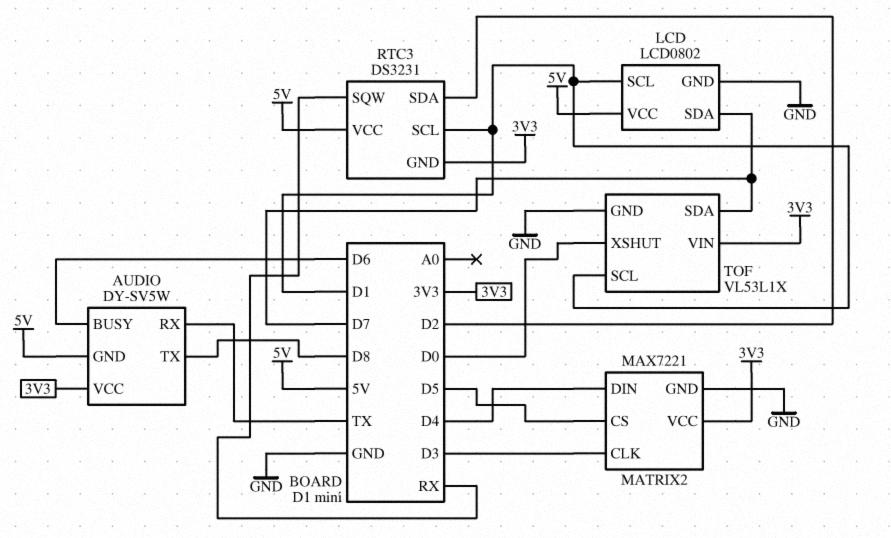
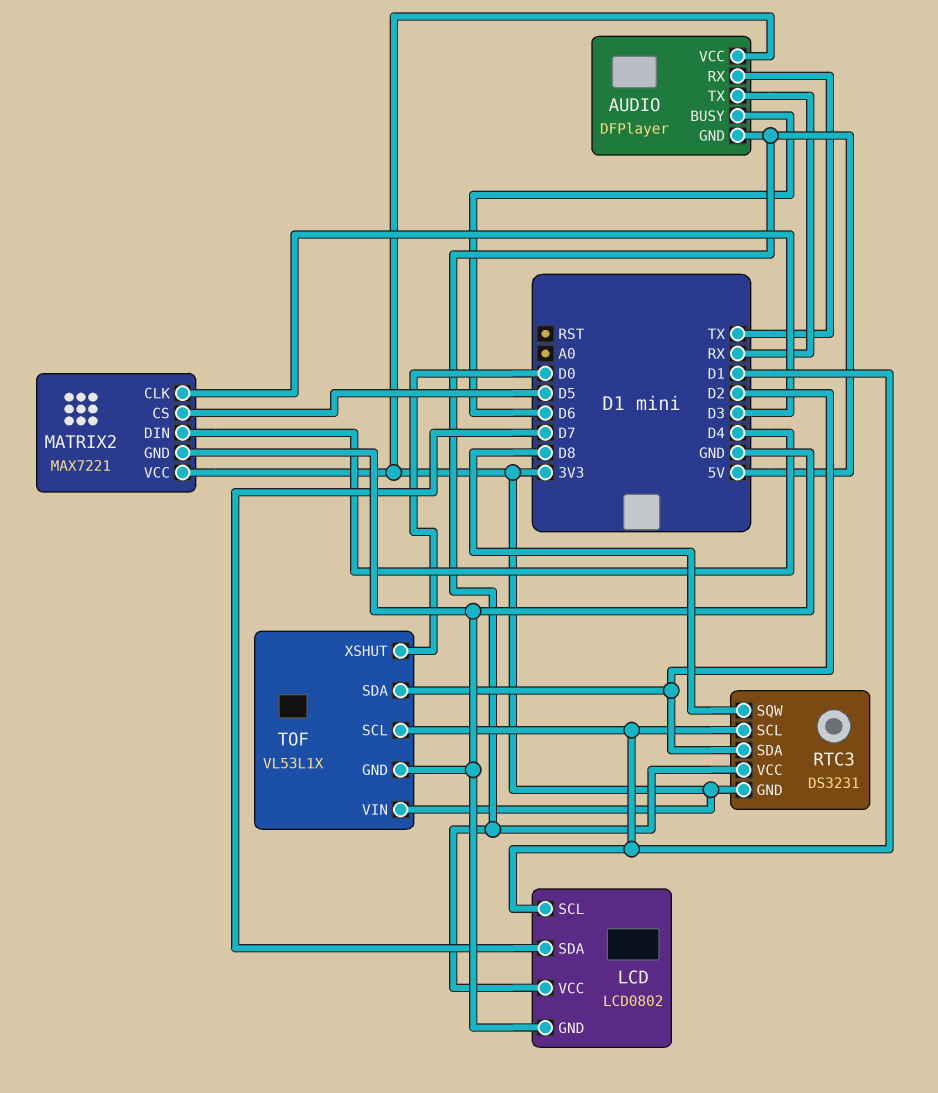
AUDIO: DY-SV5W -> DFPlayer
AUDIO pin TX: D8 -> RX
RTC3 pin SQW: RX -> D8
TOF pin SDA: D7 -> D2

